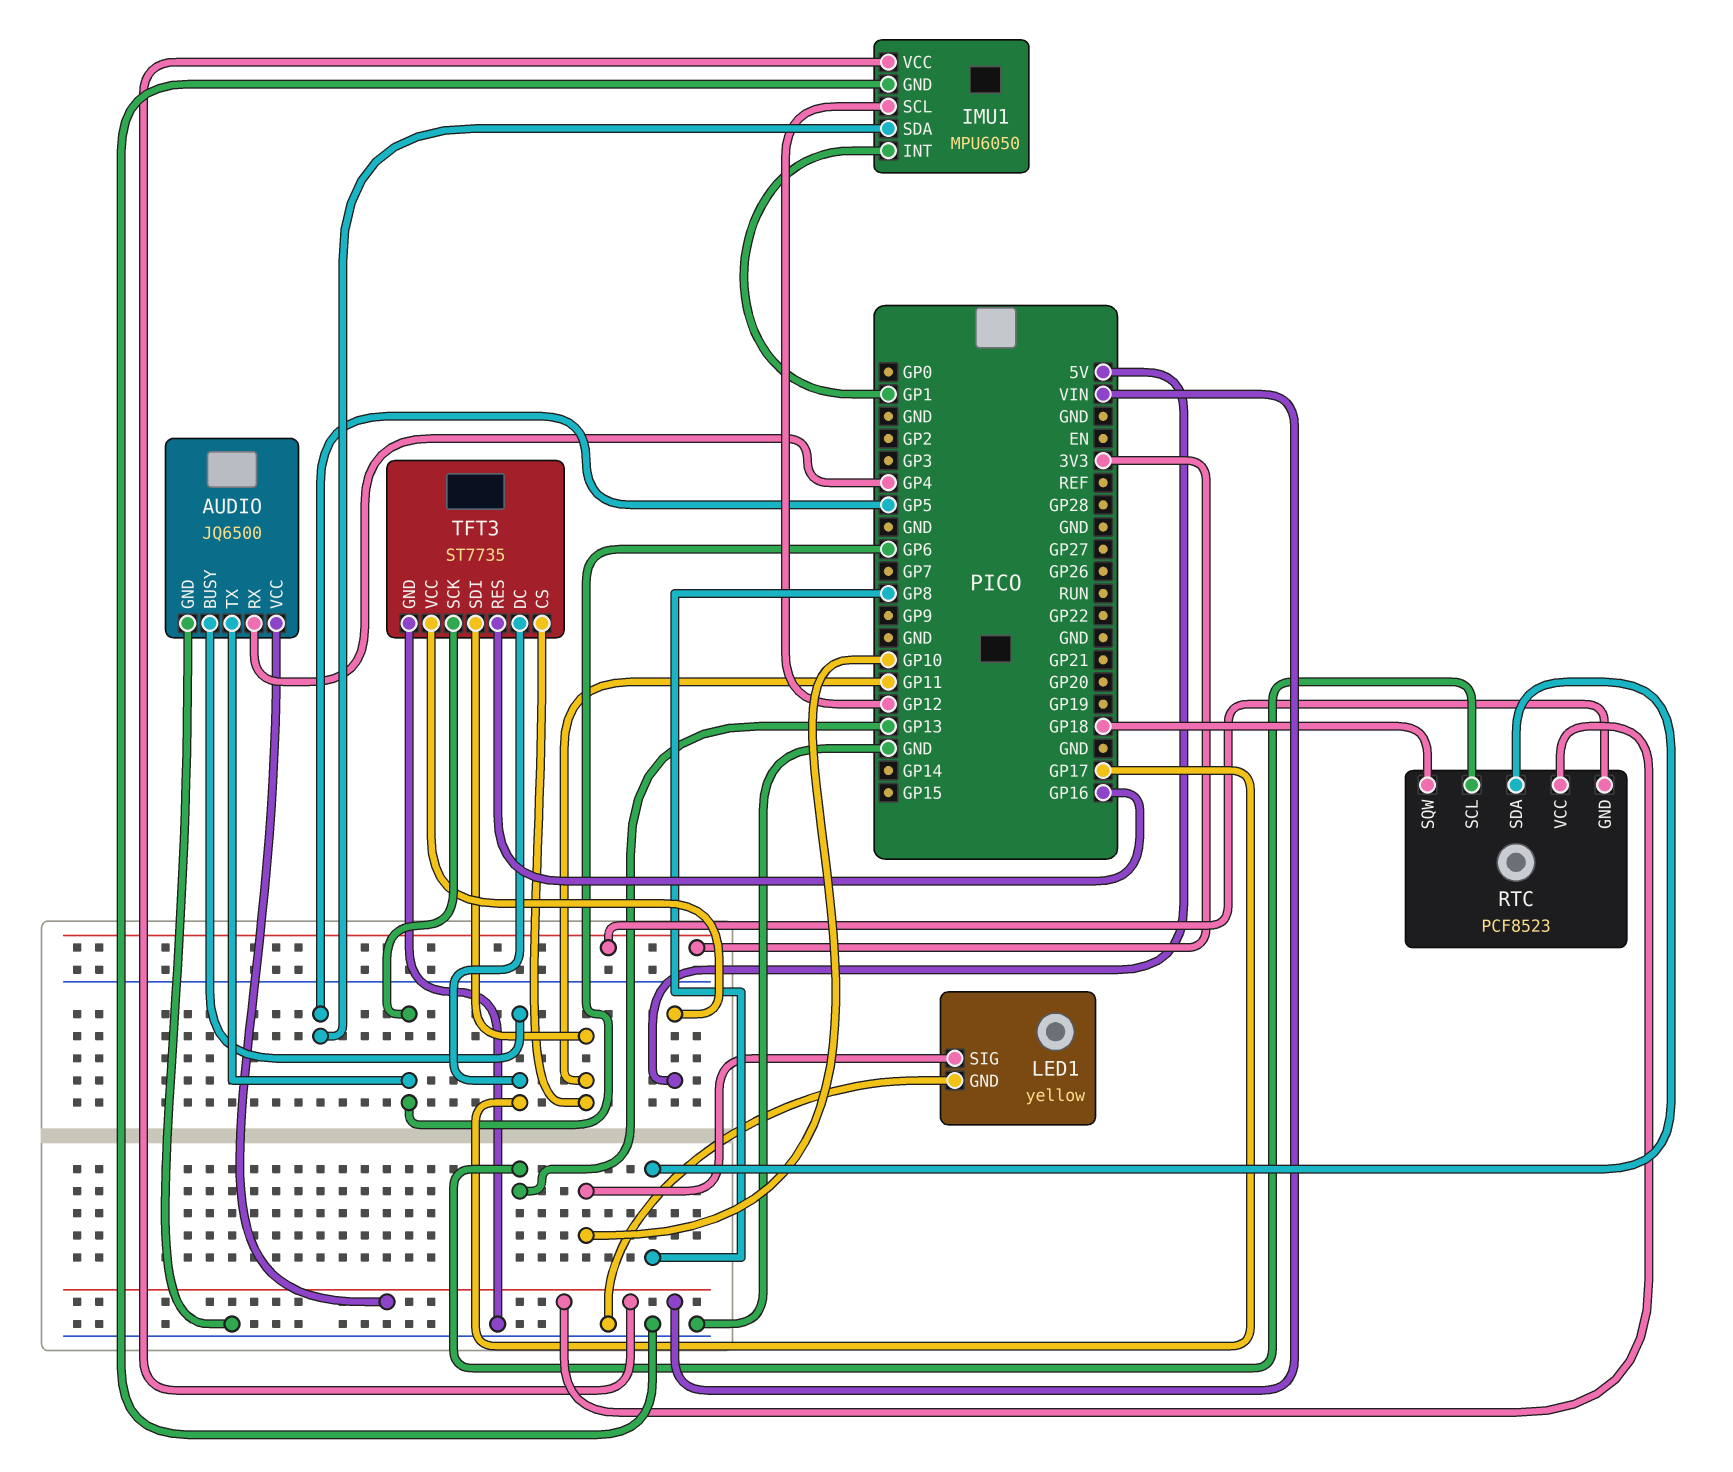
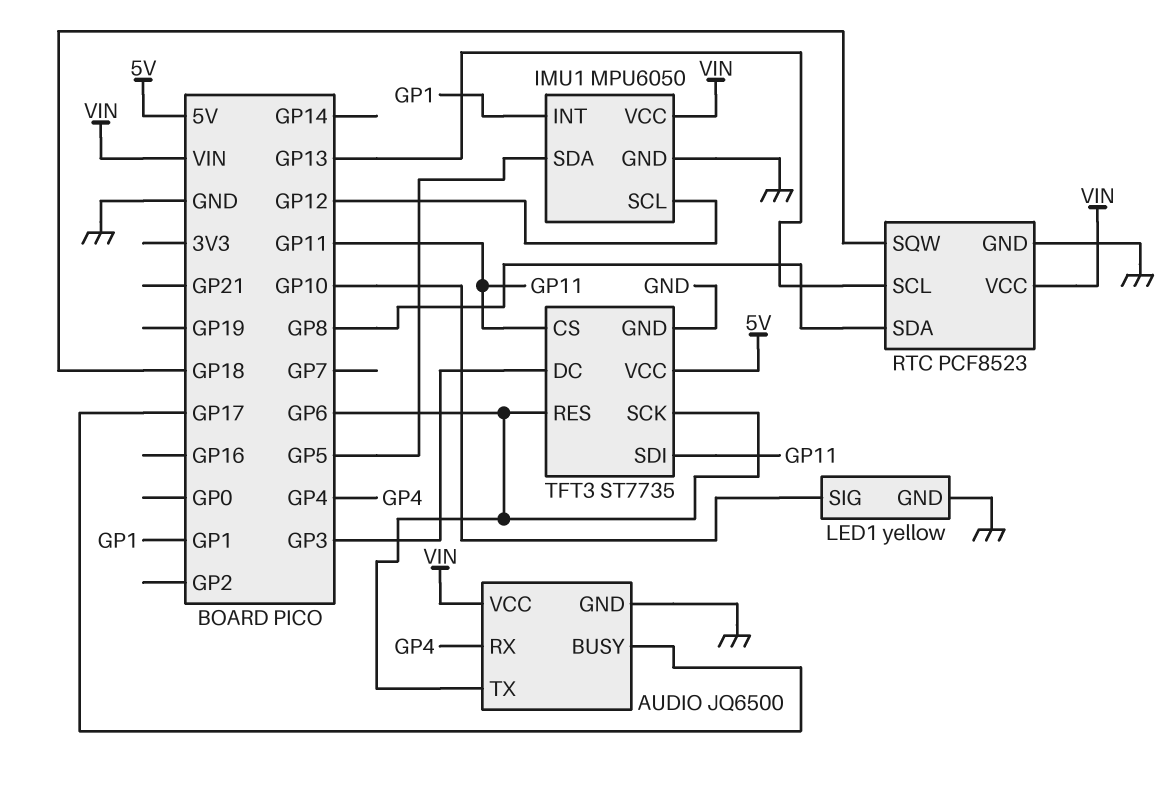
RTC pin GND: 3V3 -> GND
TFT3 pin DC: GP17 -> GP3
TFT3 pin RES: GP16 -> GP6

